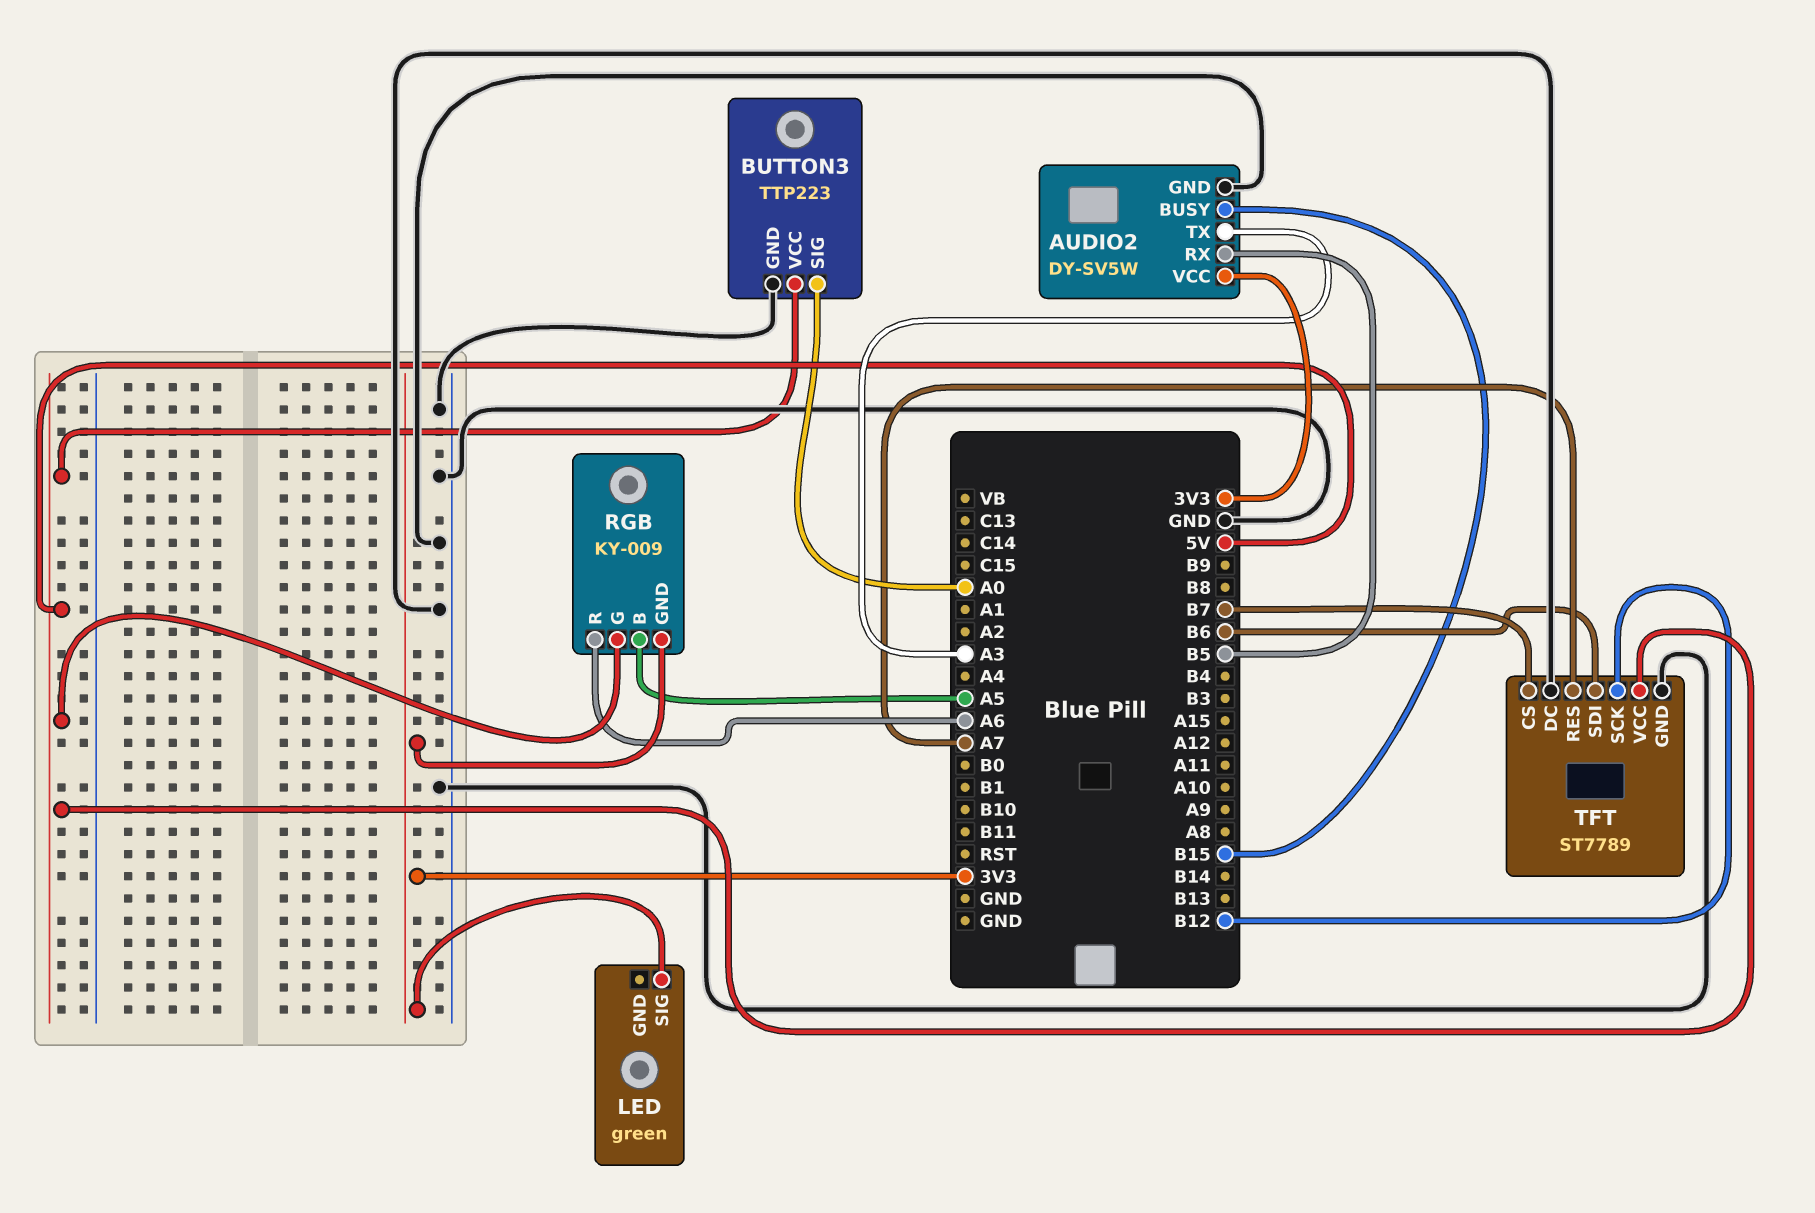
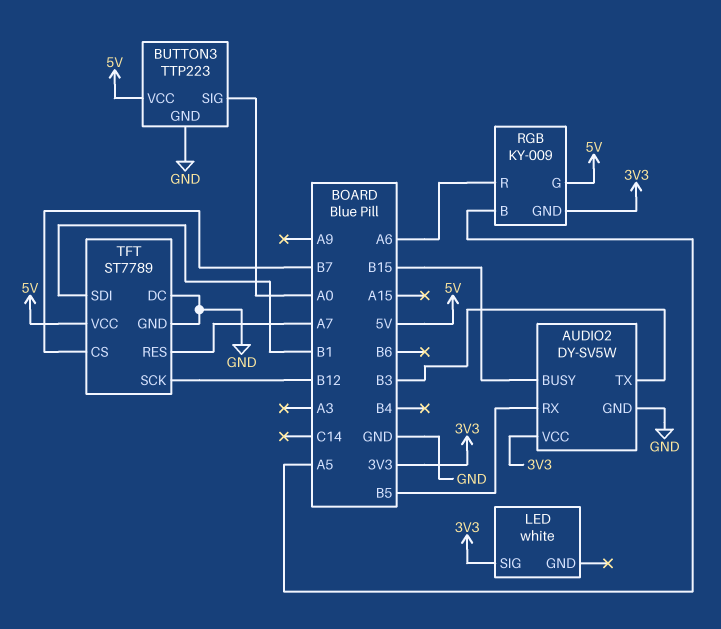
AUDIO2 pin TX: A3 -> B3
LED: green -> white
TFT pin SDI: B6 -> B1

